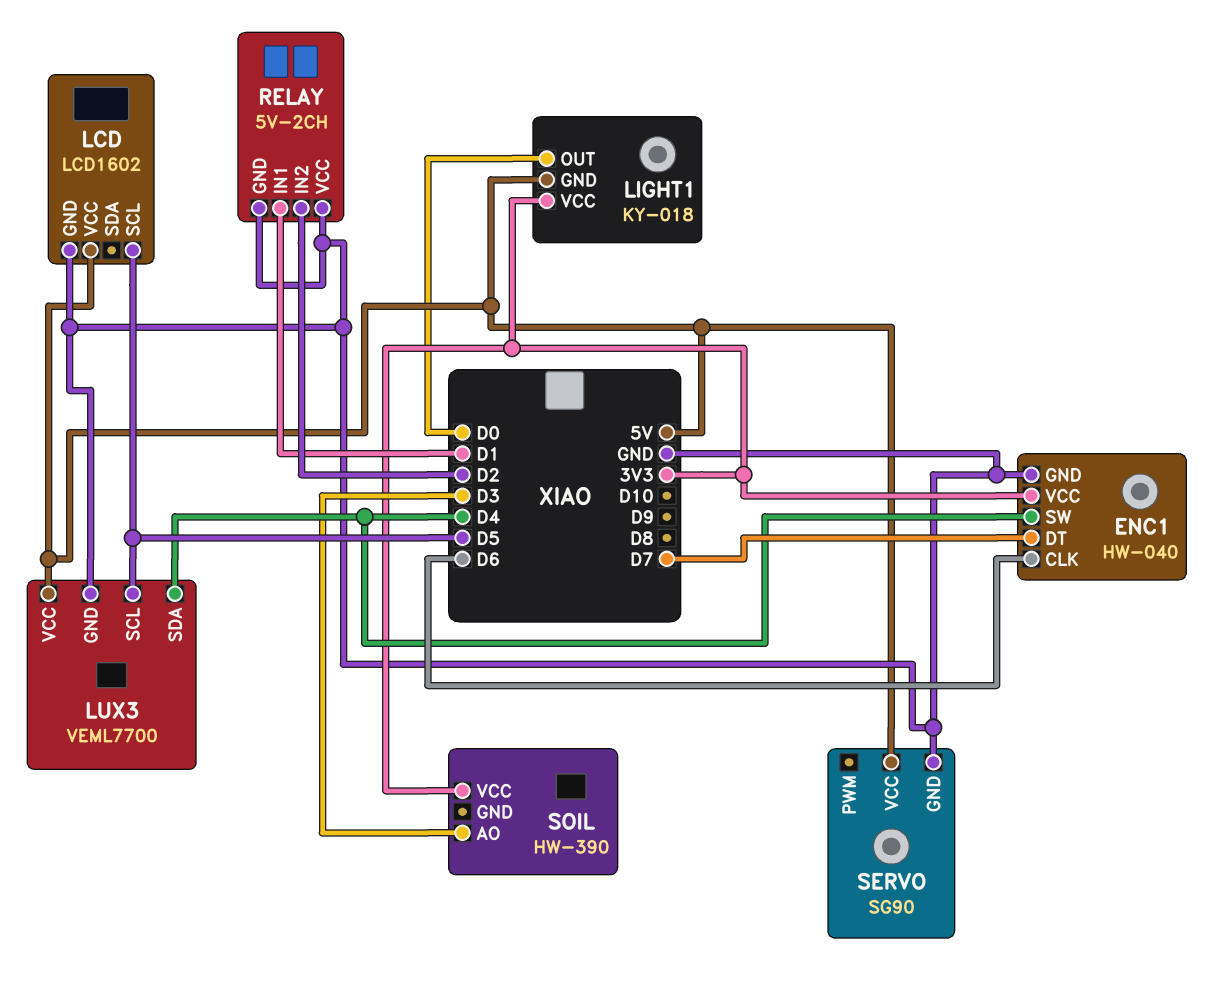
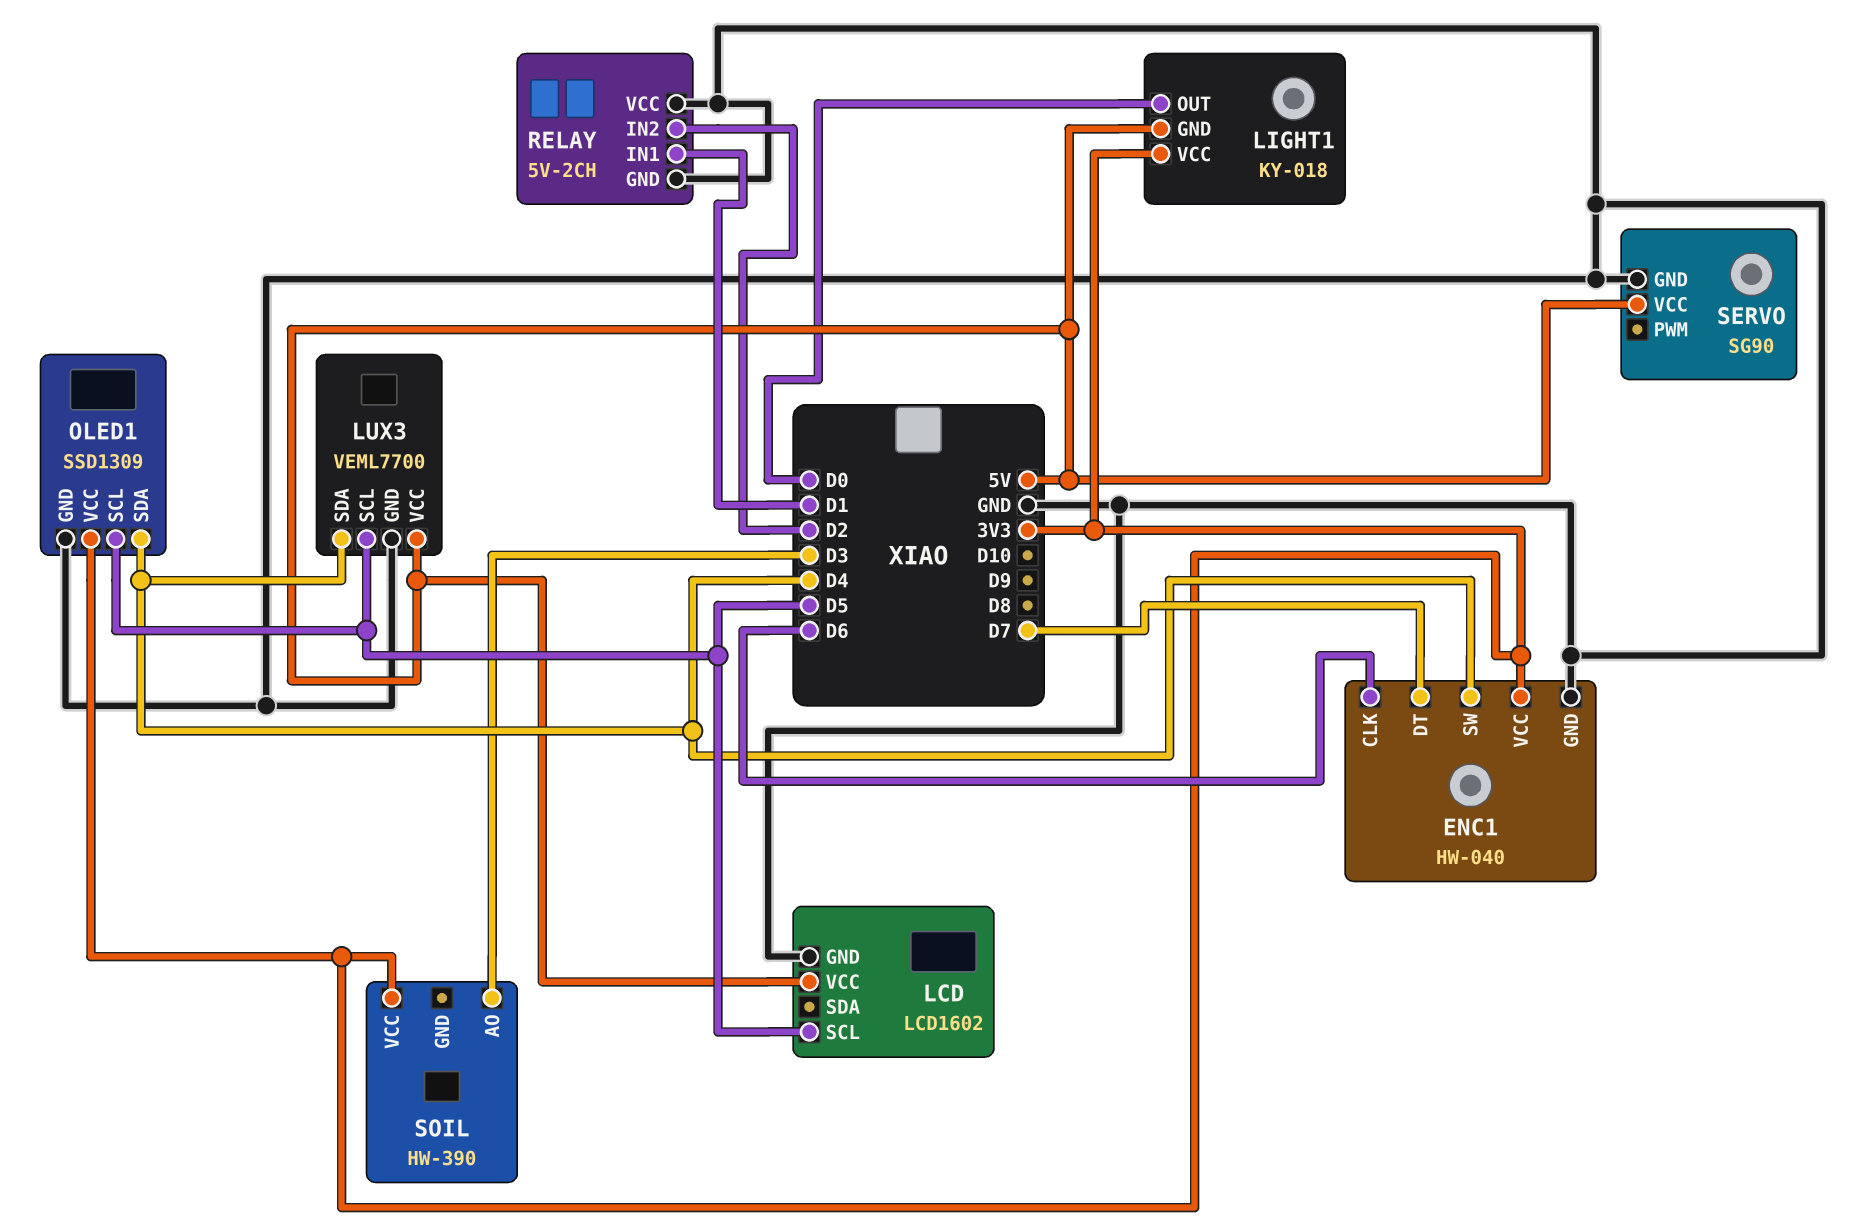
OLED1: none -> SSD1309
OLED1 pin GND: none -> GND
OLED1 pin SCL: none -> D5
OLED1 pin SDA: none -> D4
OLED1 pin VCC: none -> 3V3

